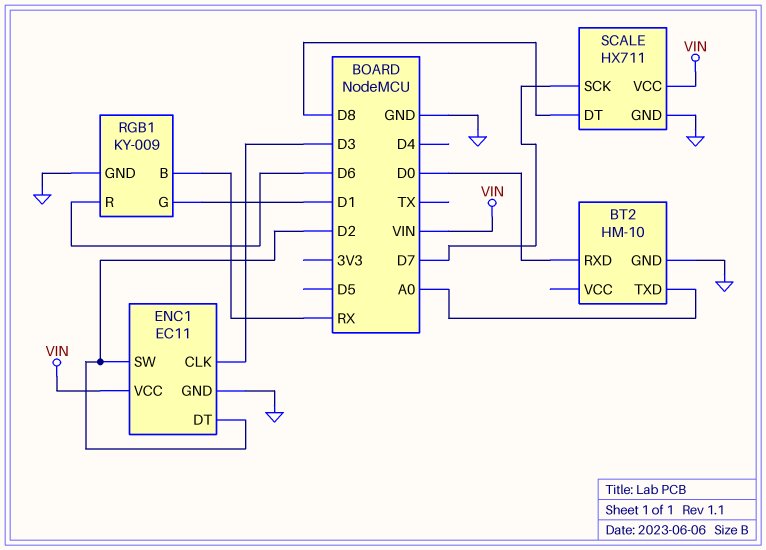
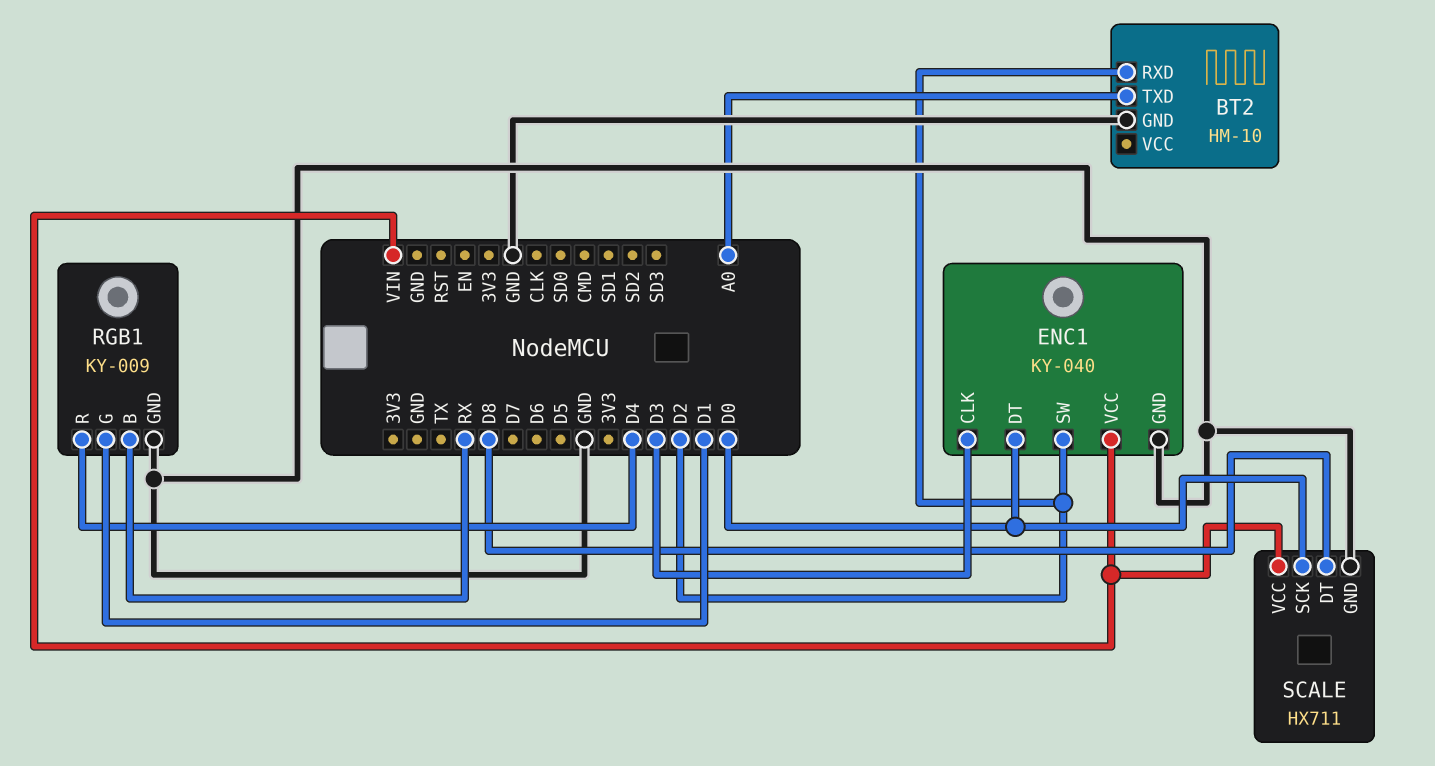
BT2 pin RXD: D0 -> D2
ENC1: EC11 -> KY-040
ENC1 pin DT: D2 -> D0
RGB1 pin R: D6 -> D4
SCALE pin SCK: D7 -> D0

